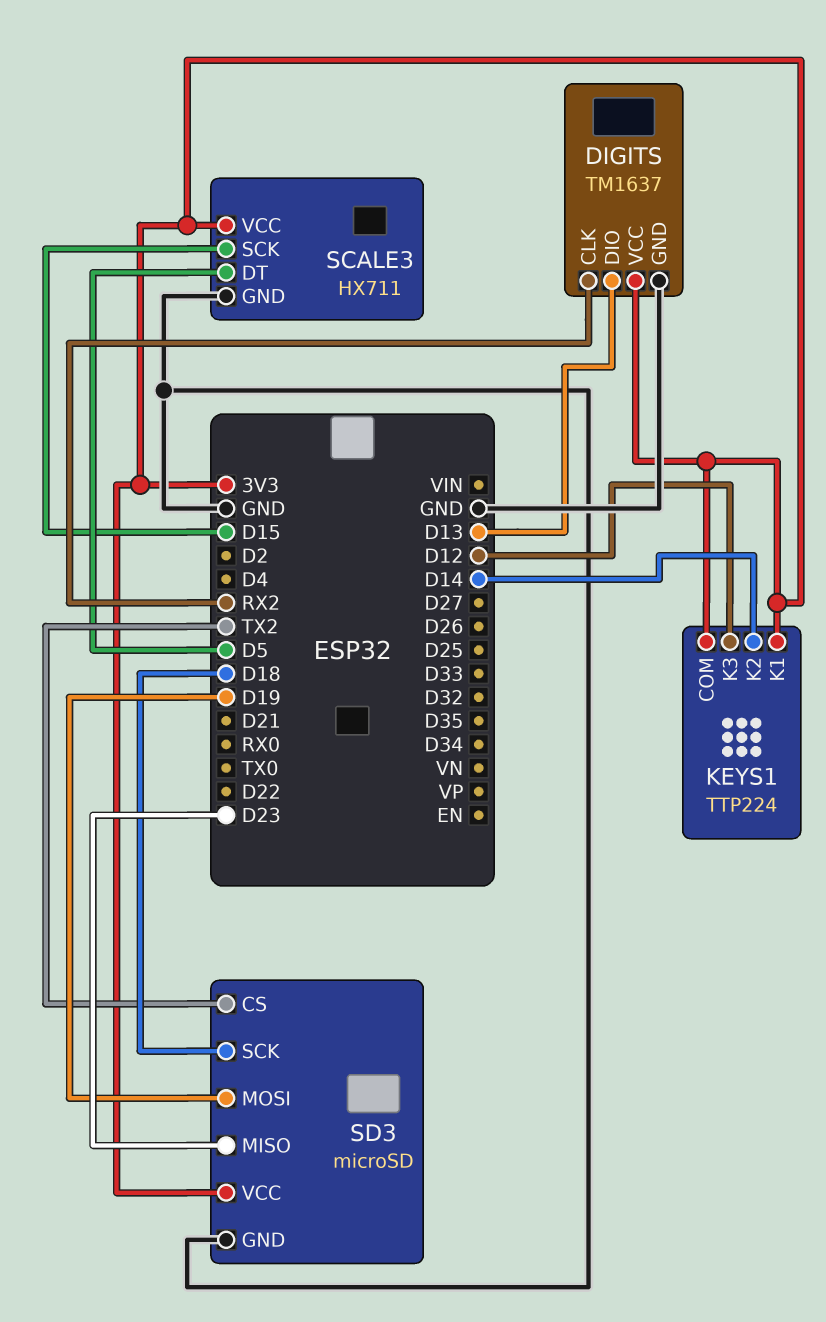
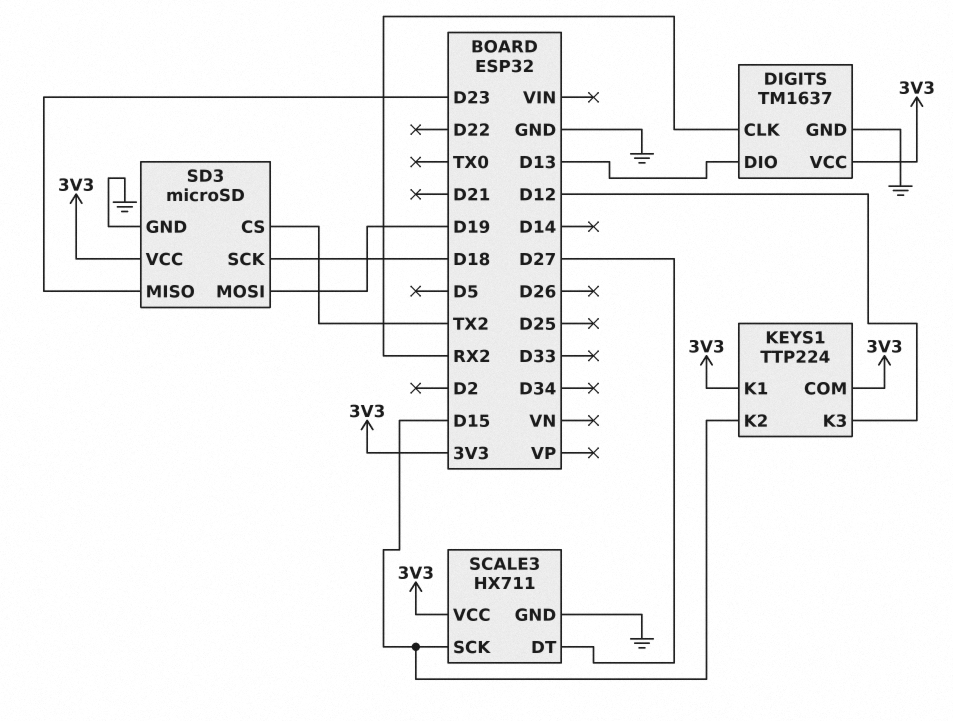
KEYS1 pin K2: D14 -> D15
SCALE3 pin DT: D5 -> D27

